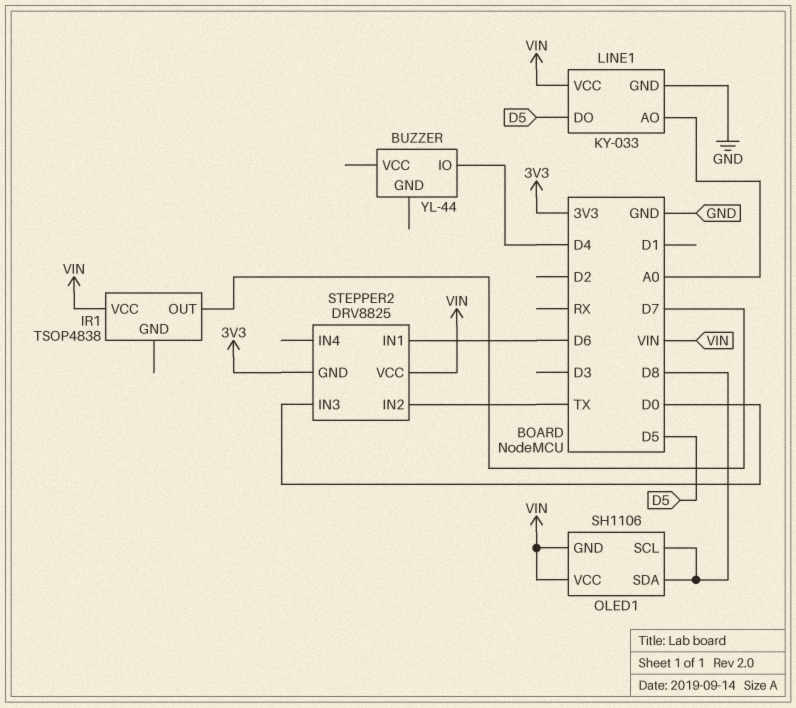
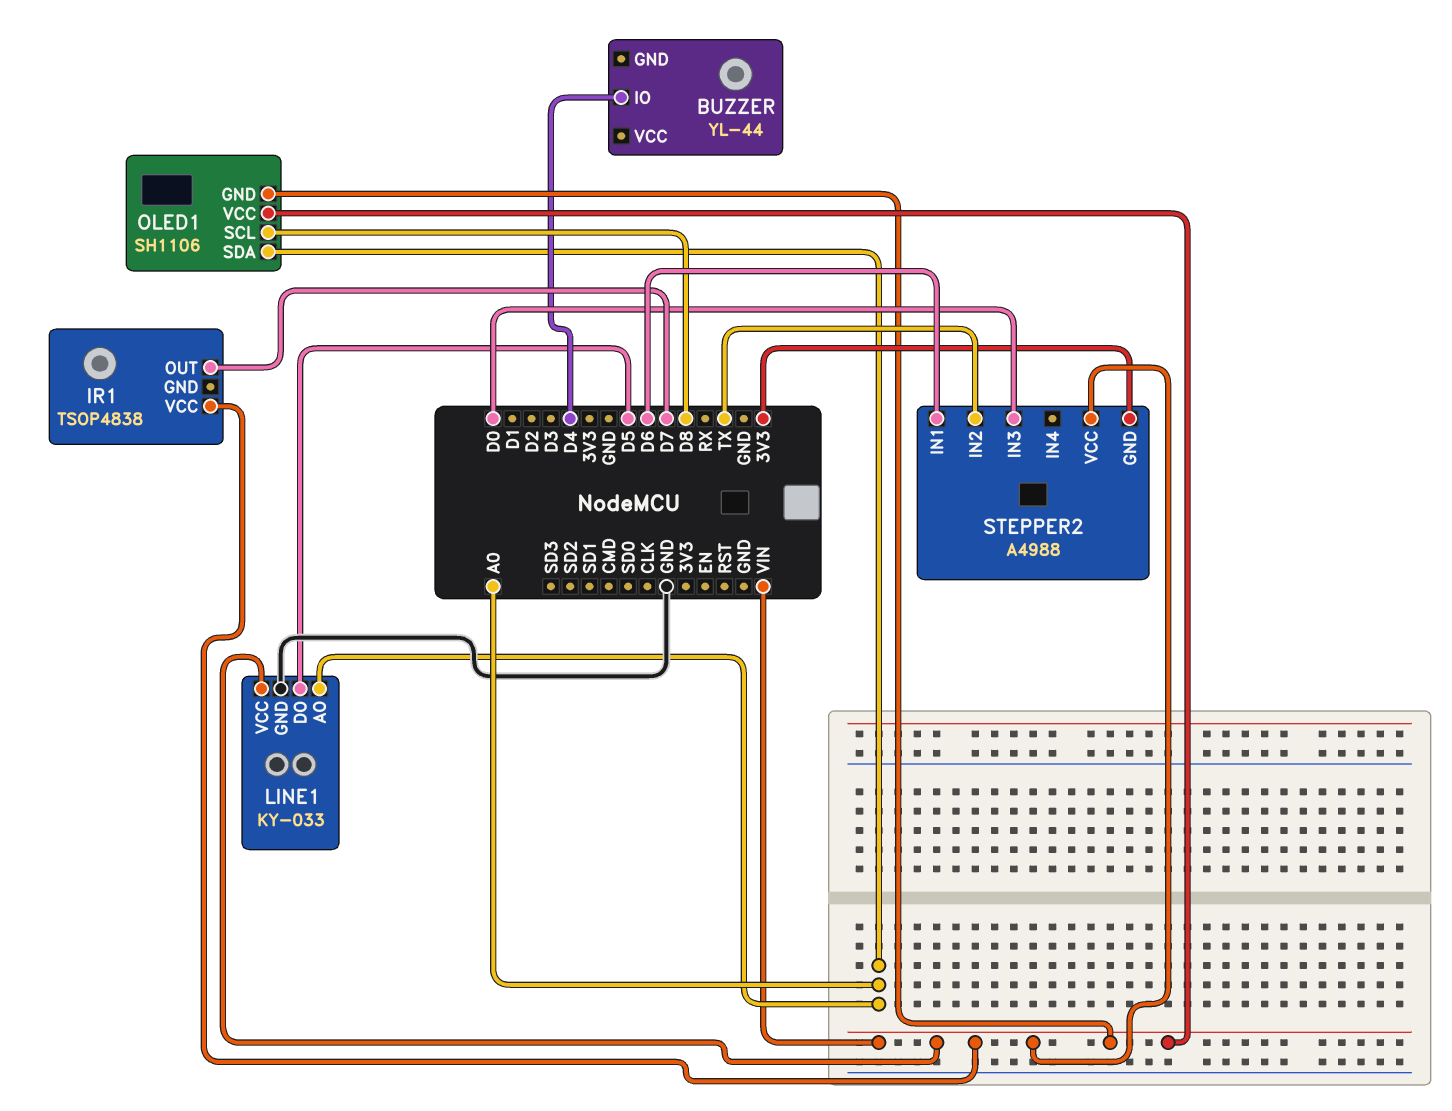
OLED1 pin SDA: D8 -> A0
STEPPER2: DRV8825 -> A4988

